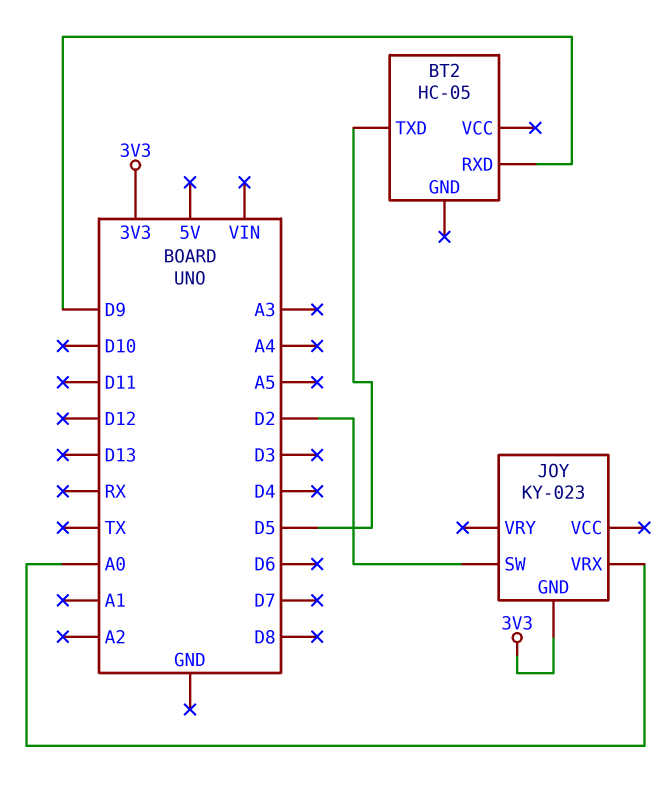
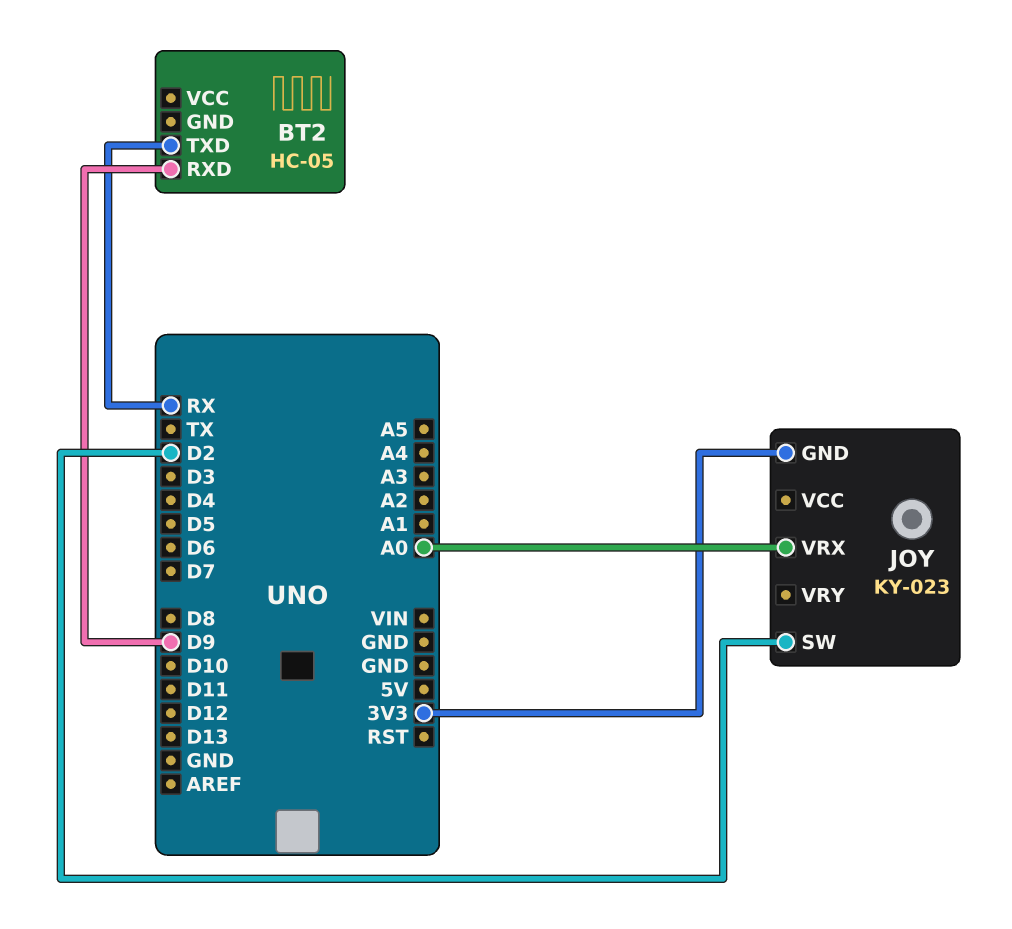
BT2 pin TXD: D5 -> RX

